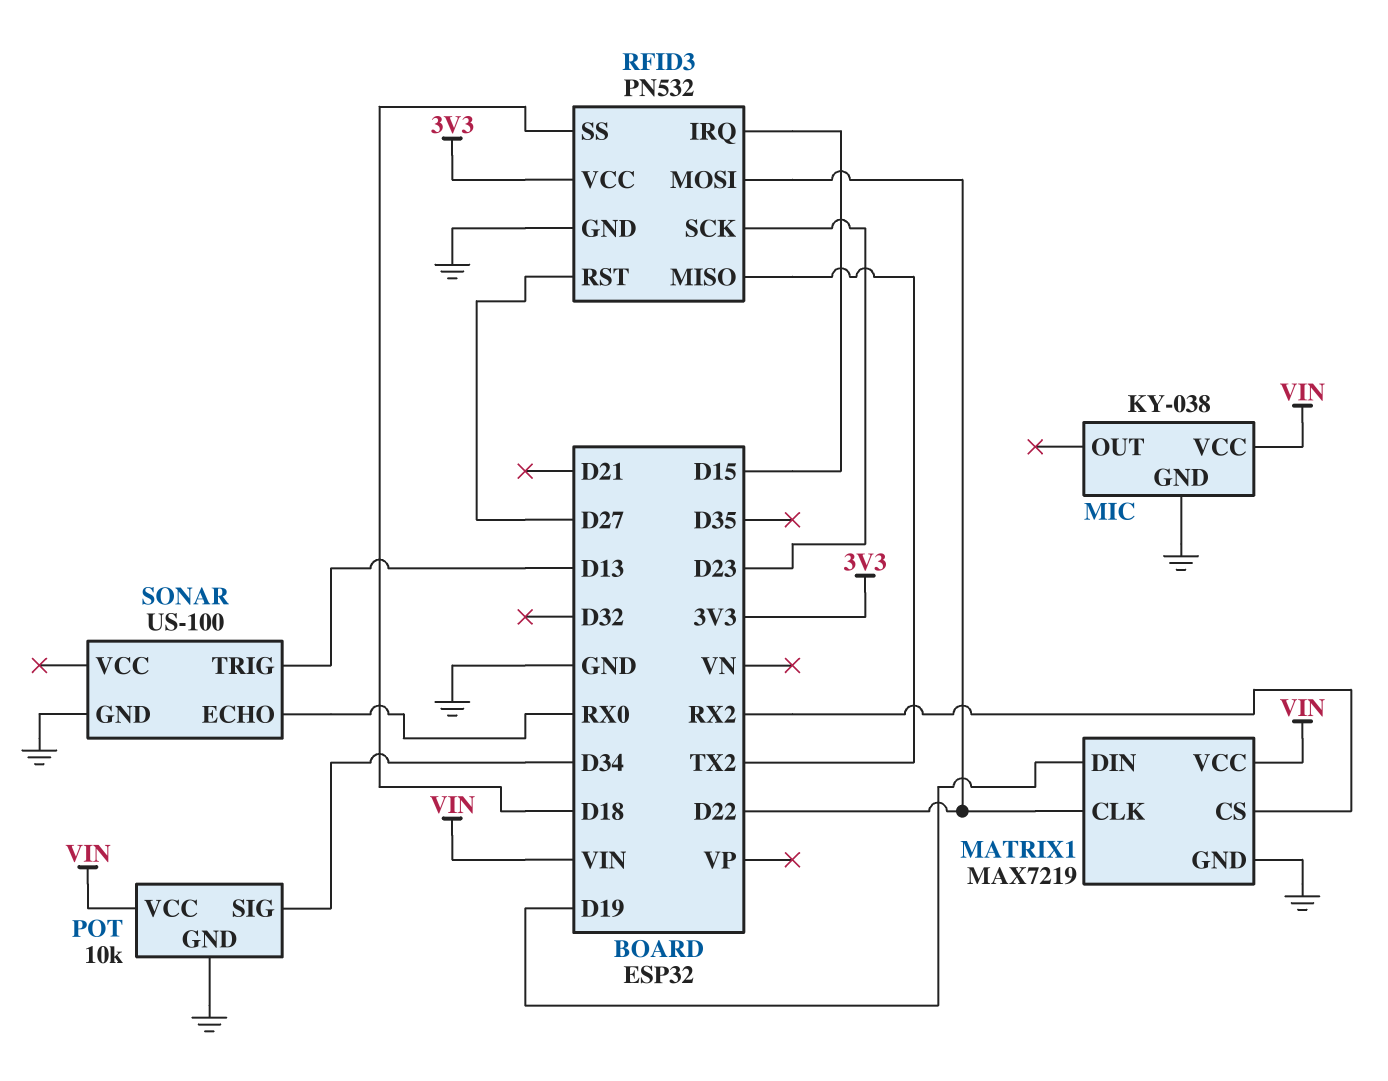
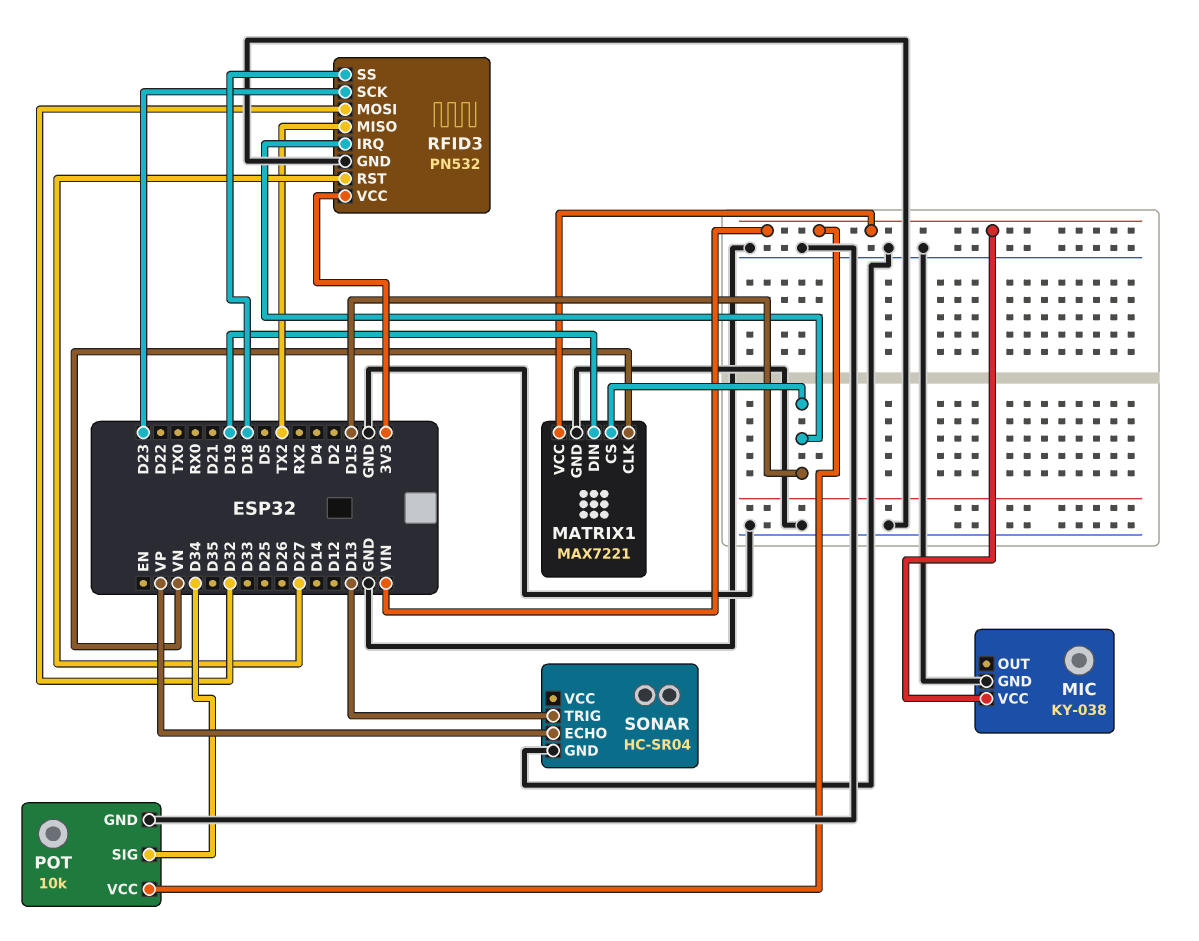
MATRIX1: MAX7219 -> MAX7221
MATRIX1 pin CLK: D22 -> VN
MATRIX1 pin CS: RX2 -> D15
RFID3 pin MOSI: D22 -> D32
SONAR: US-100 -> HC-SR04
SONAR pin ECHO: RX0 -> VP

